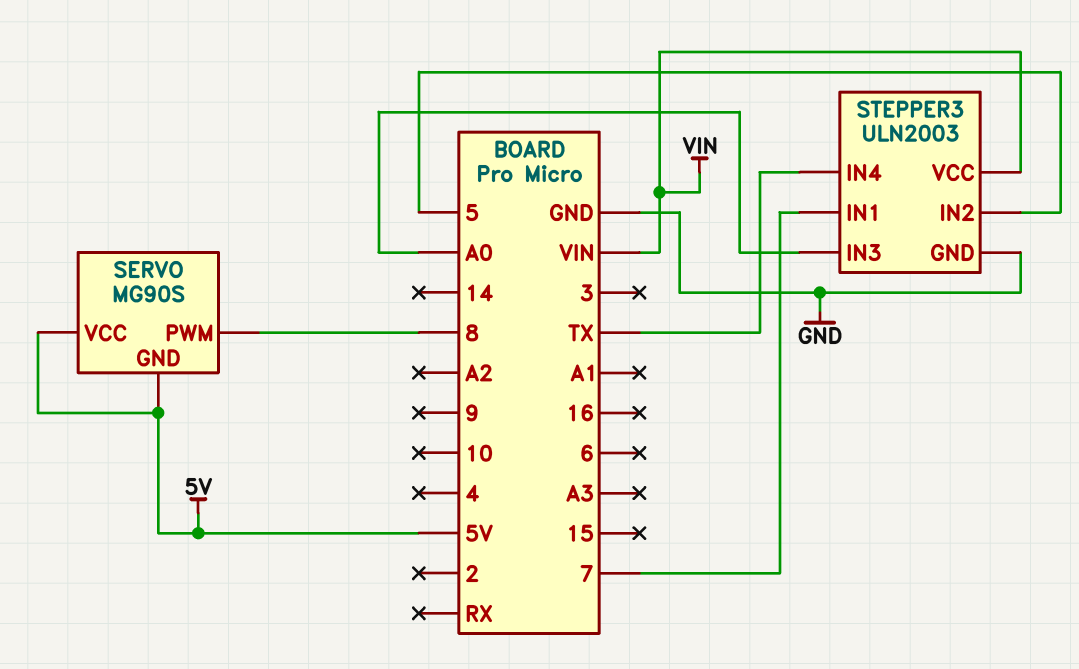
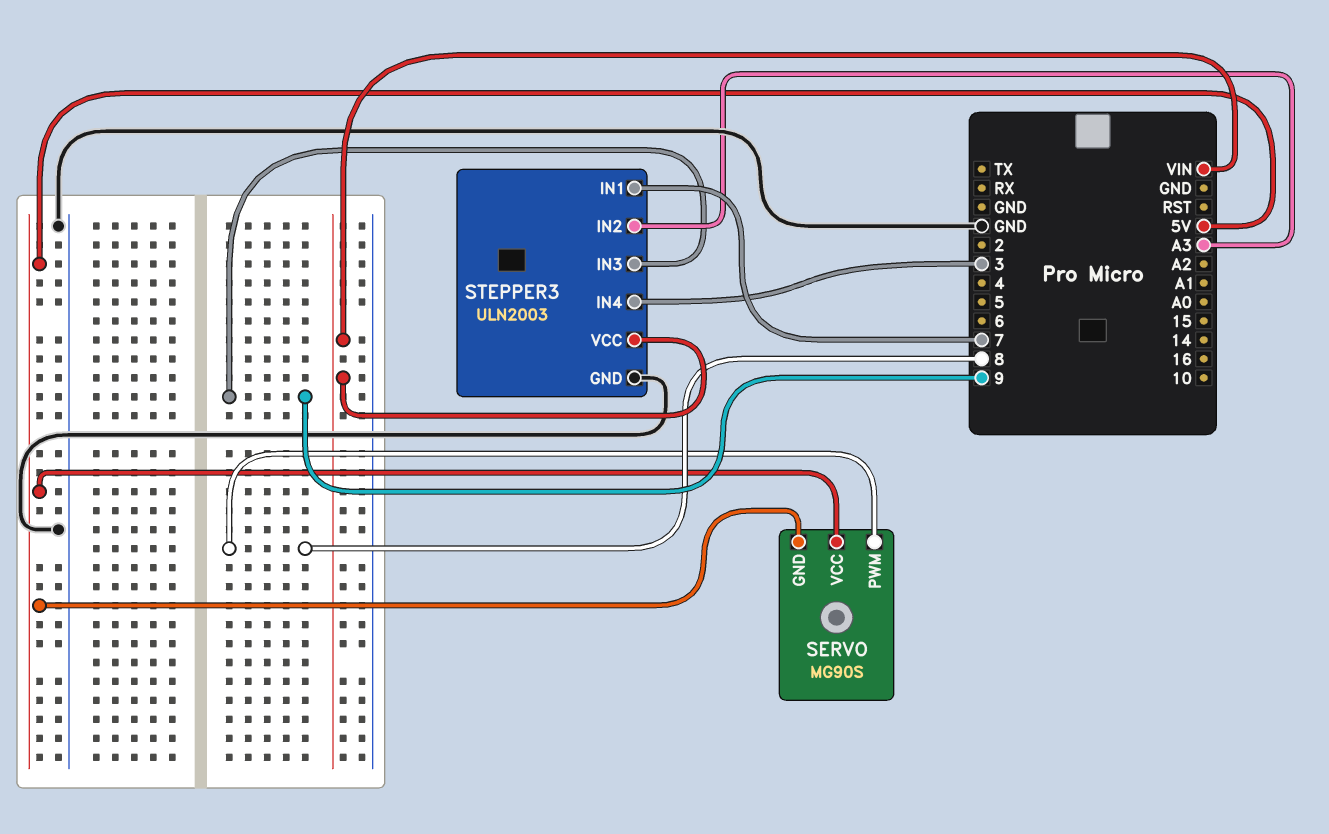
STEPPER3 pin IN2: 5 -> A3
STEPPER3 pin IN3: A0 -> 9
STEPPER3 pin IN4: TX -> 3

